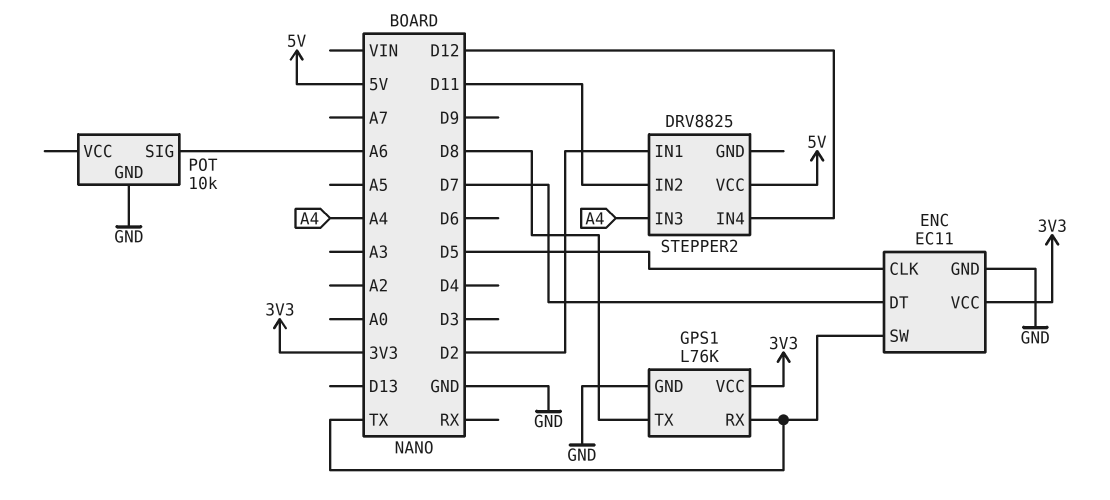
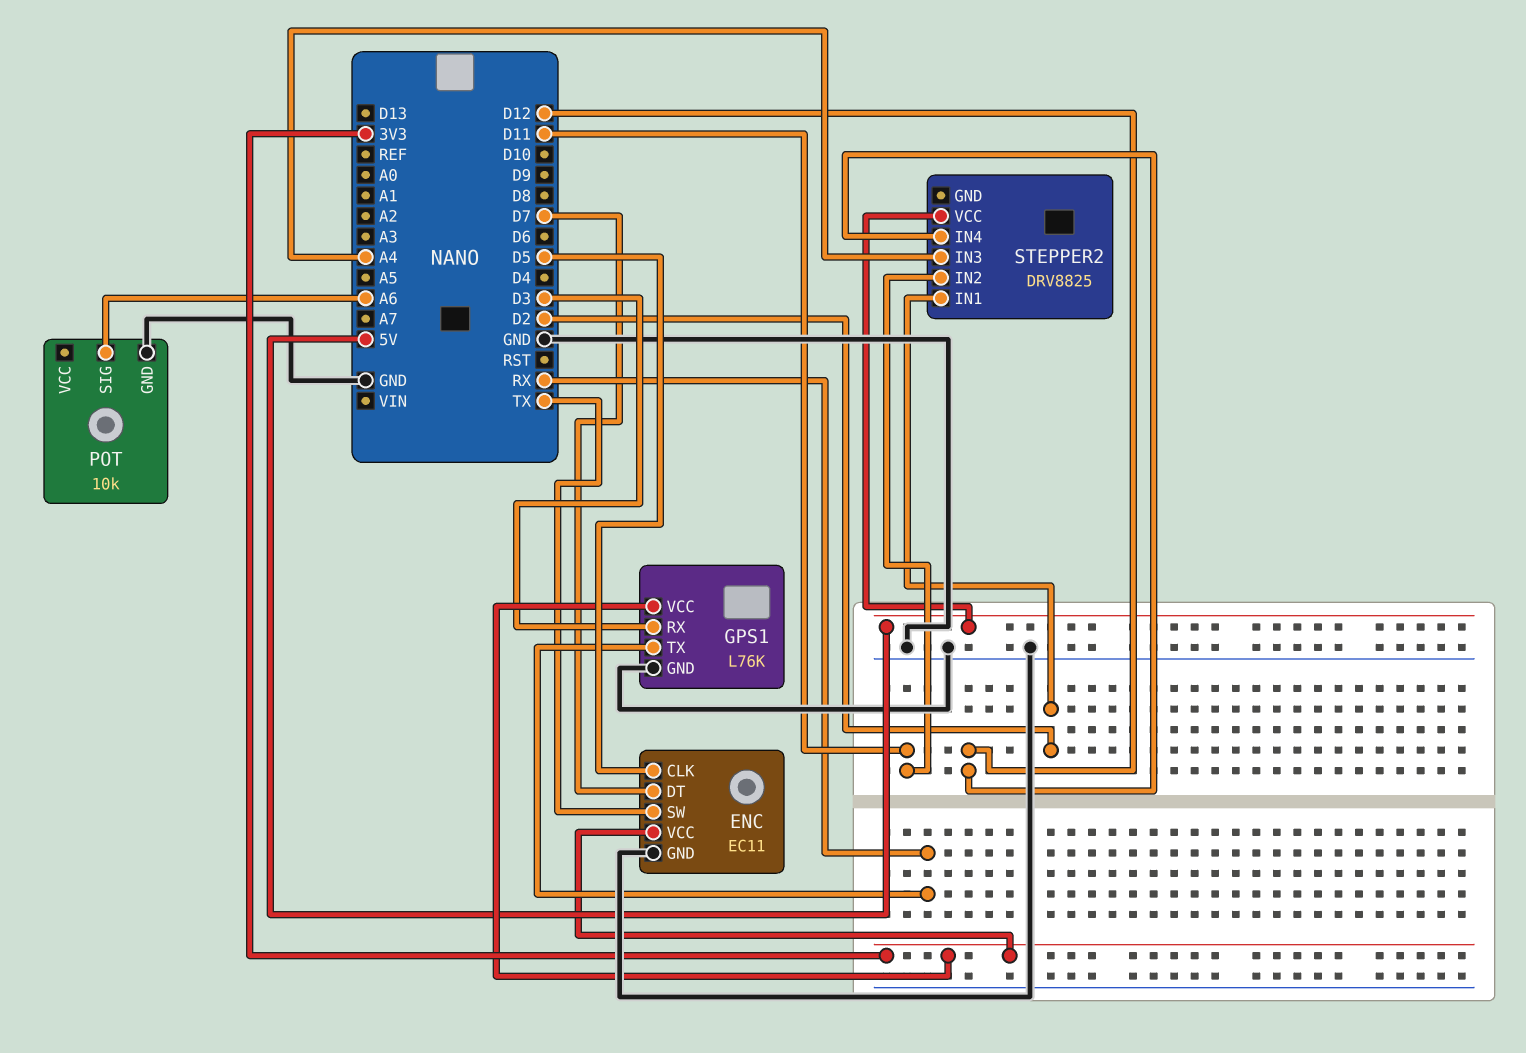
GPS1 pin RX: TX -> D3
GPS1 pin TX: D8 -> RX

